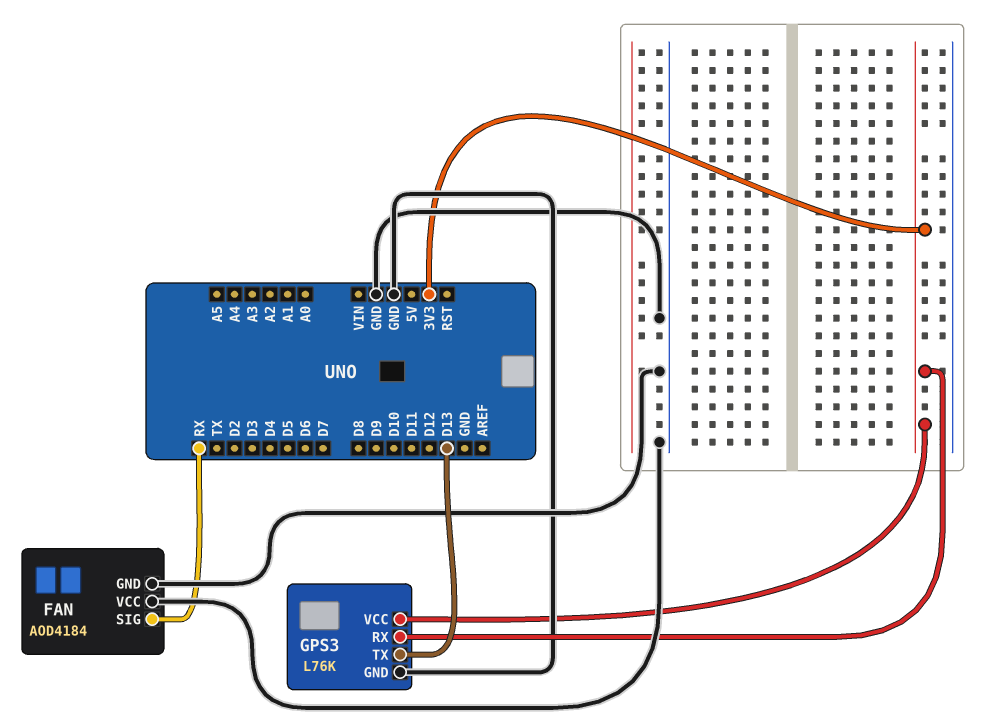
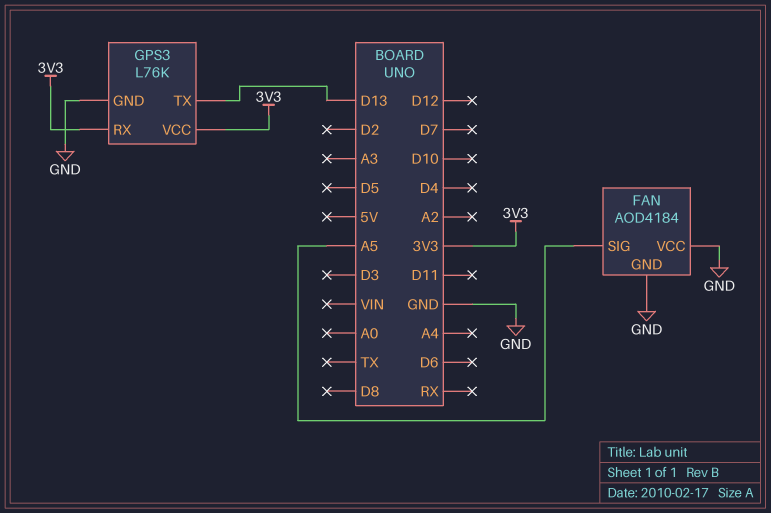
FAN pin SIG: RX -> A5

